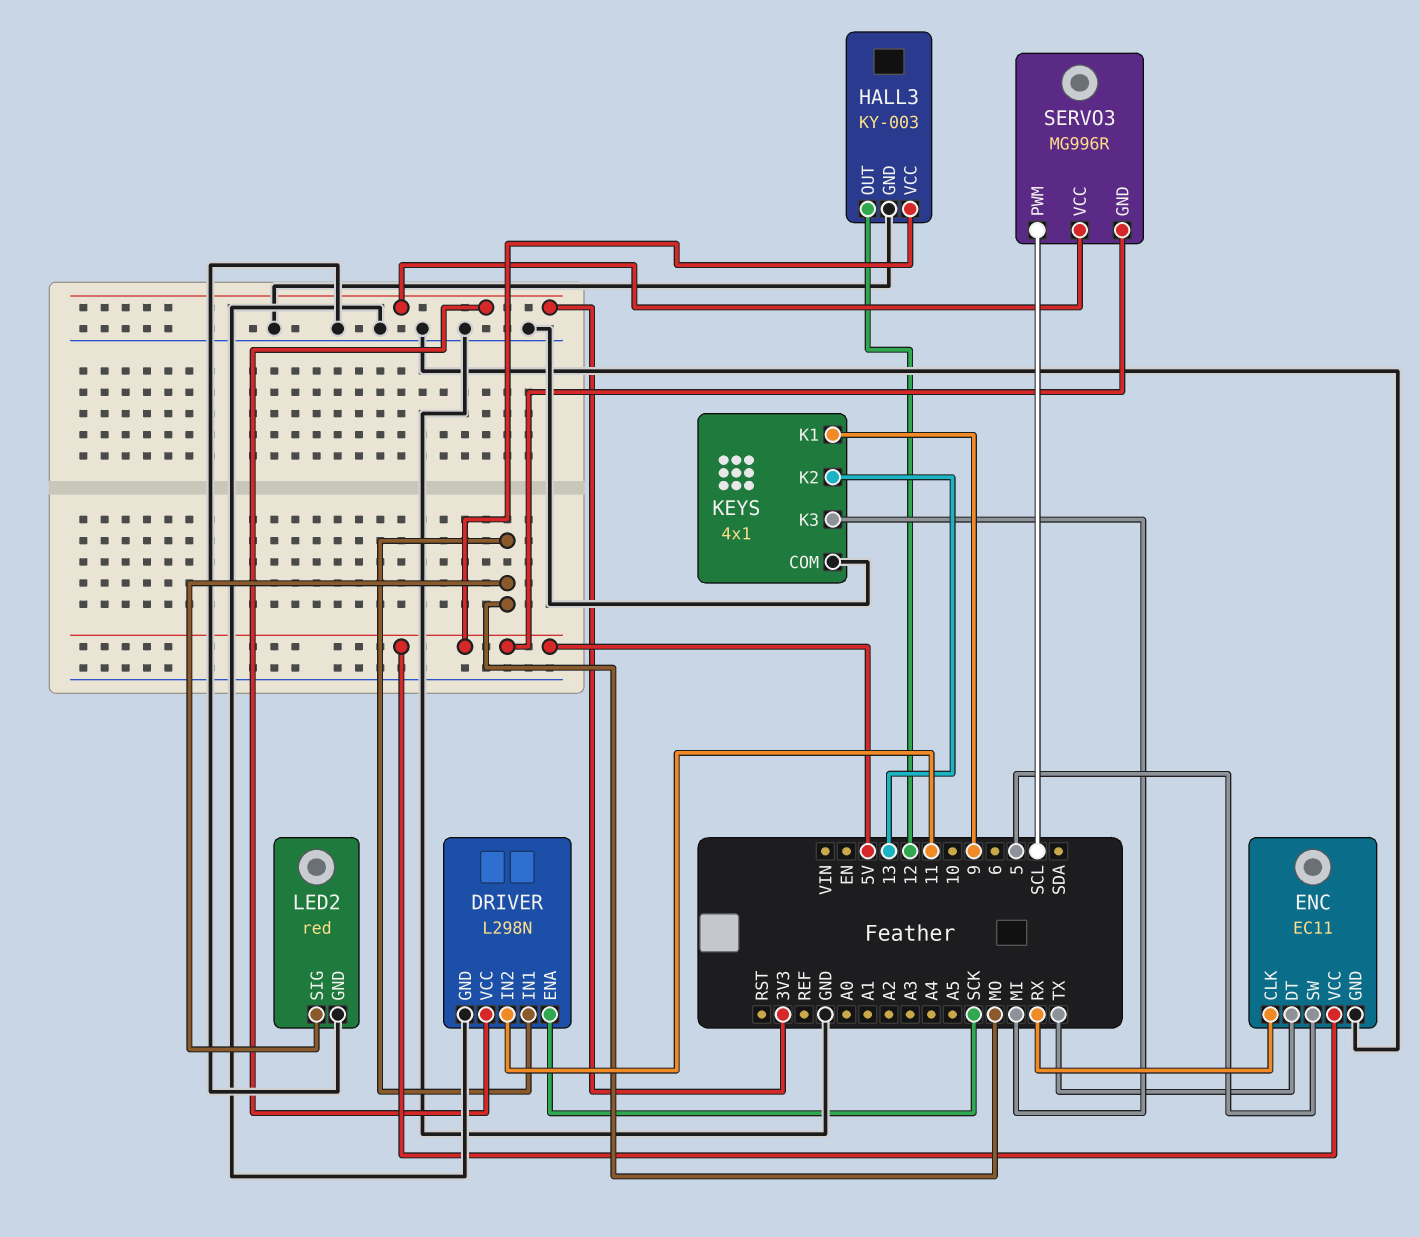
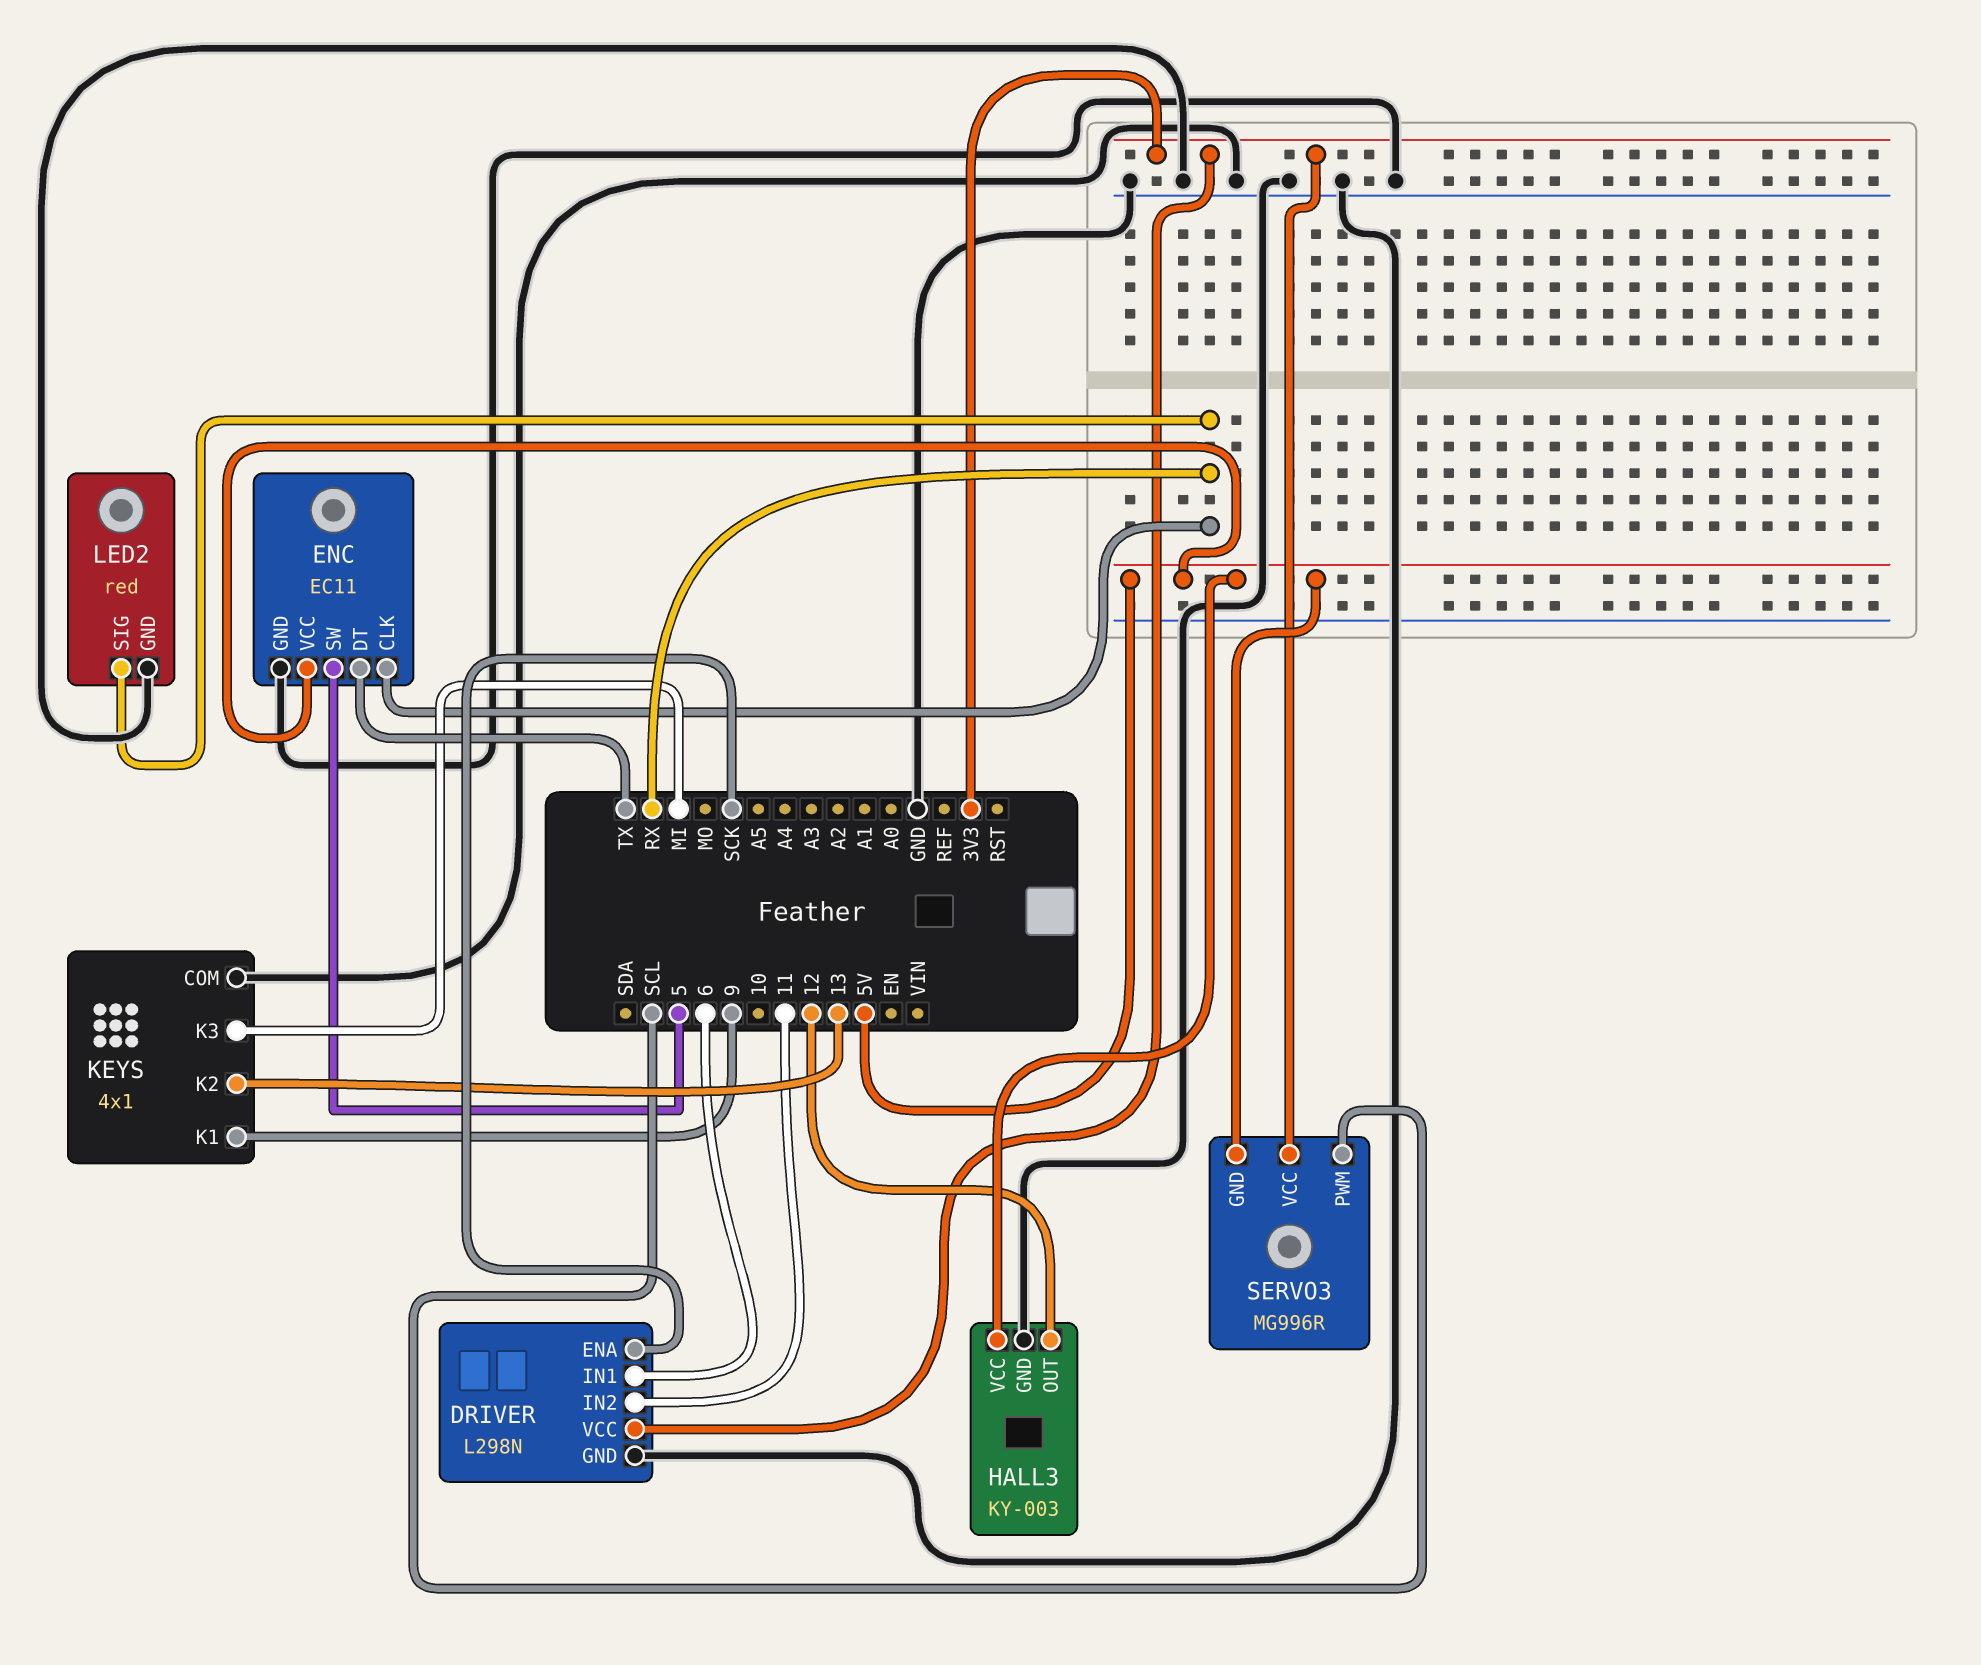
DRIVER pin IN1: MO -> 6
LED2 pin SIG: MO -> RX

